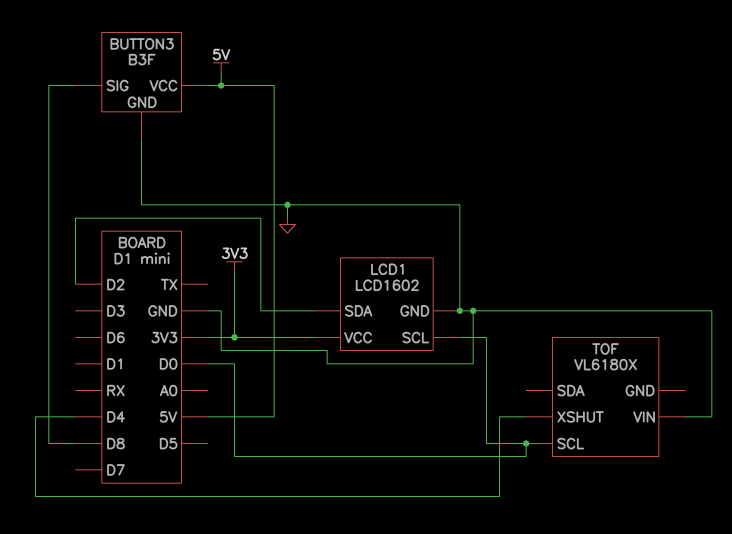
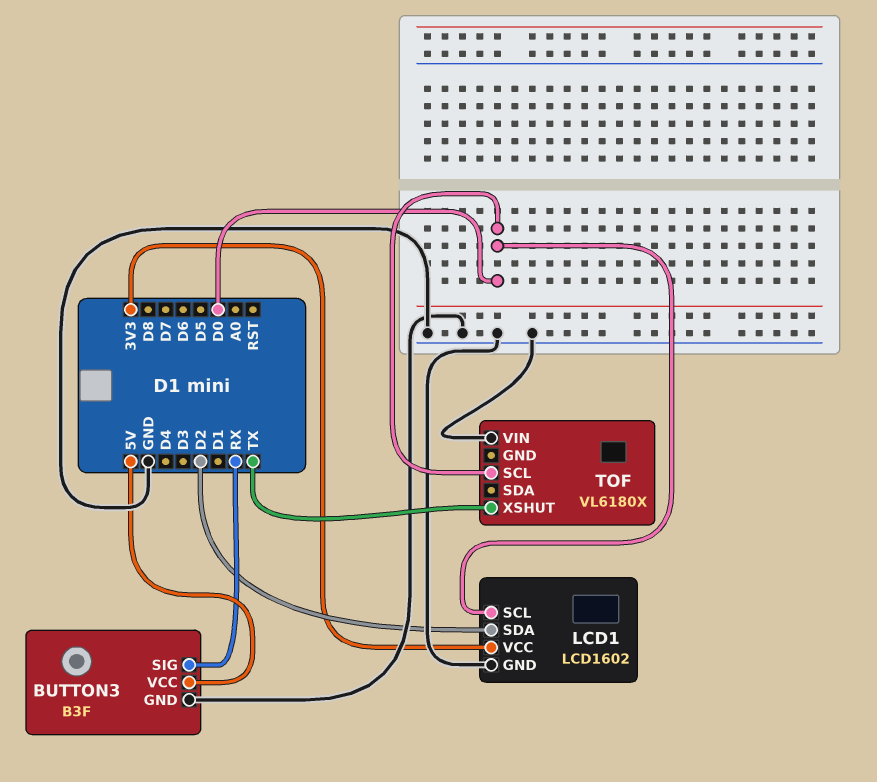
BUTTON3 pin SIG: D8 -> RX
TOF pin XSHUT: D4 -> TX

